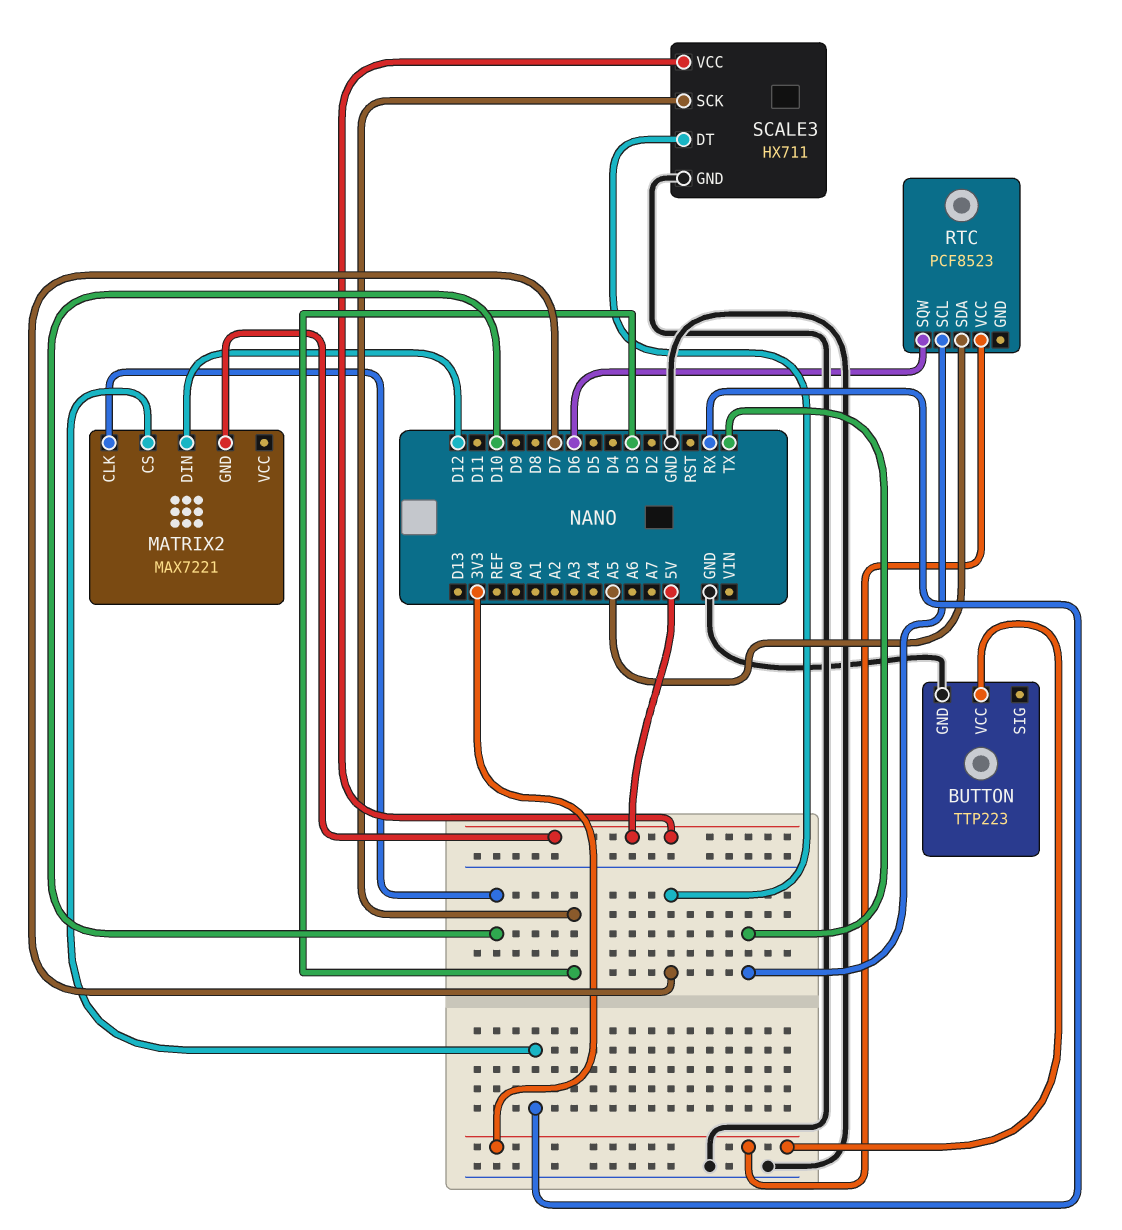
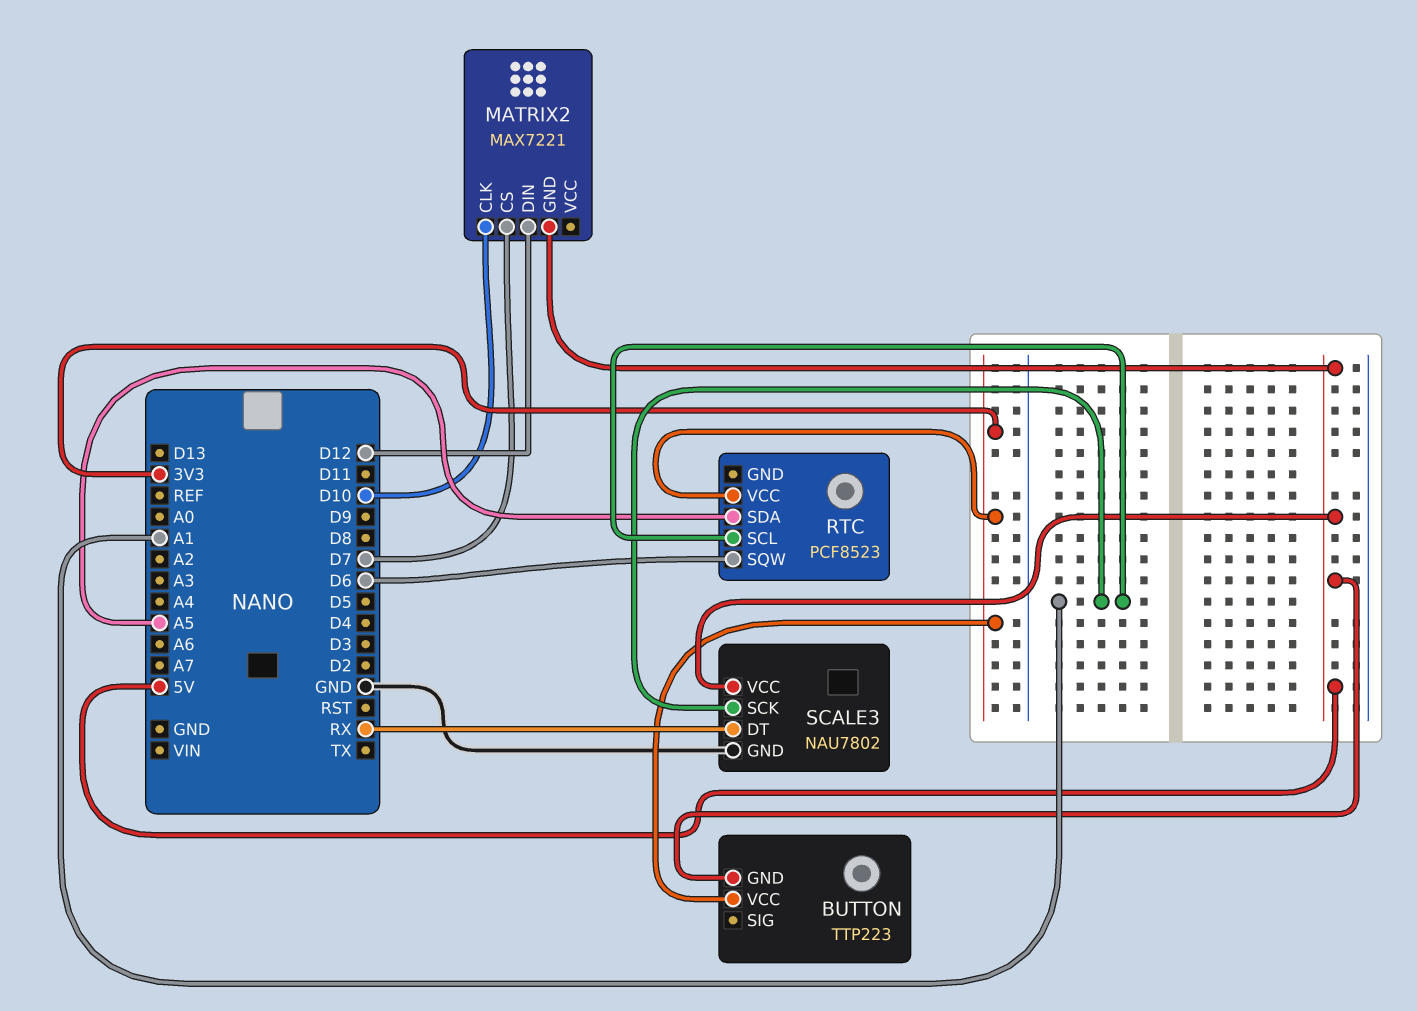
BUTTON pin GND: GND -> 5V
MATRIX2 pin CS: RX -> D7
RTC pin SCL: TX -> A1
SCALE3: HX711 -> NAU7802
SCALE3 pin DT: D7 -> RX
SCALE3 pin SCK: D3 -> A1

